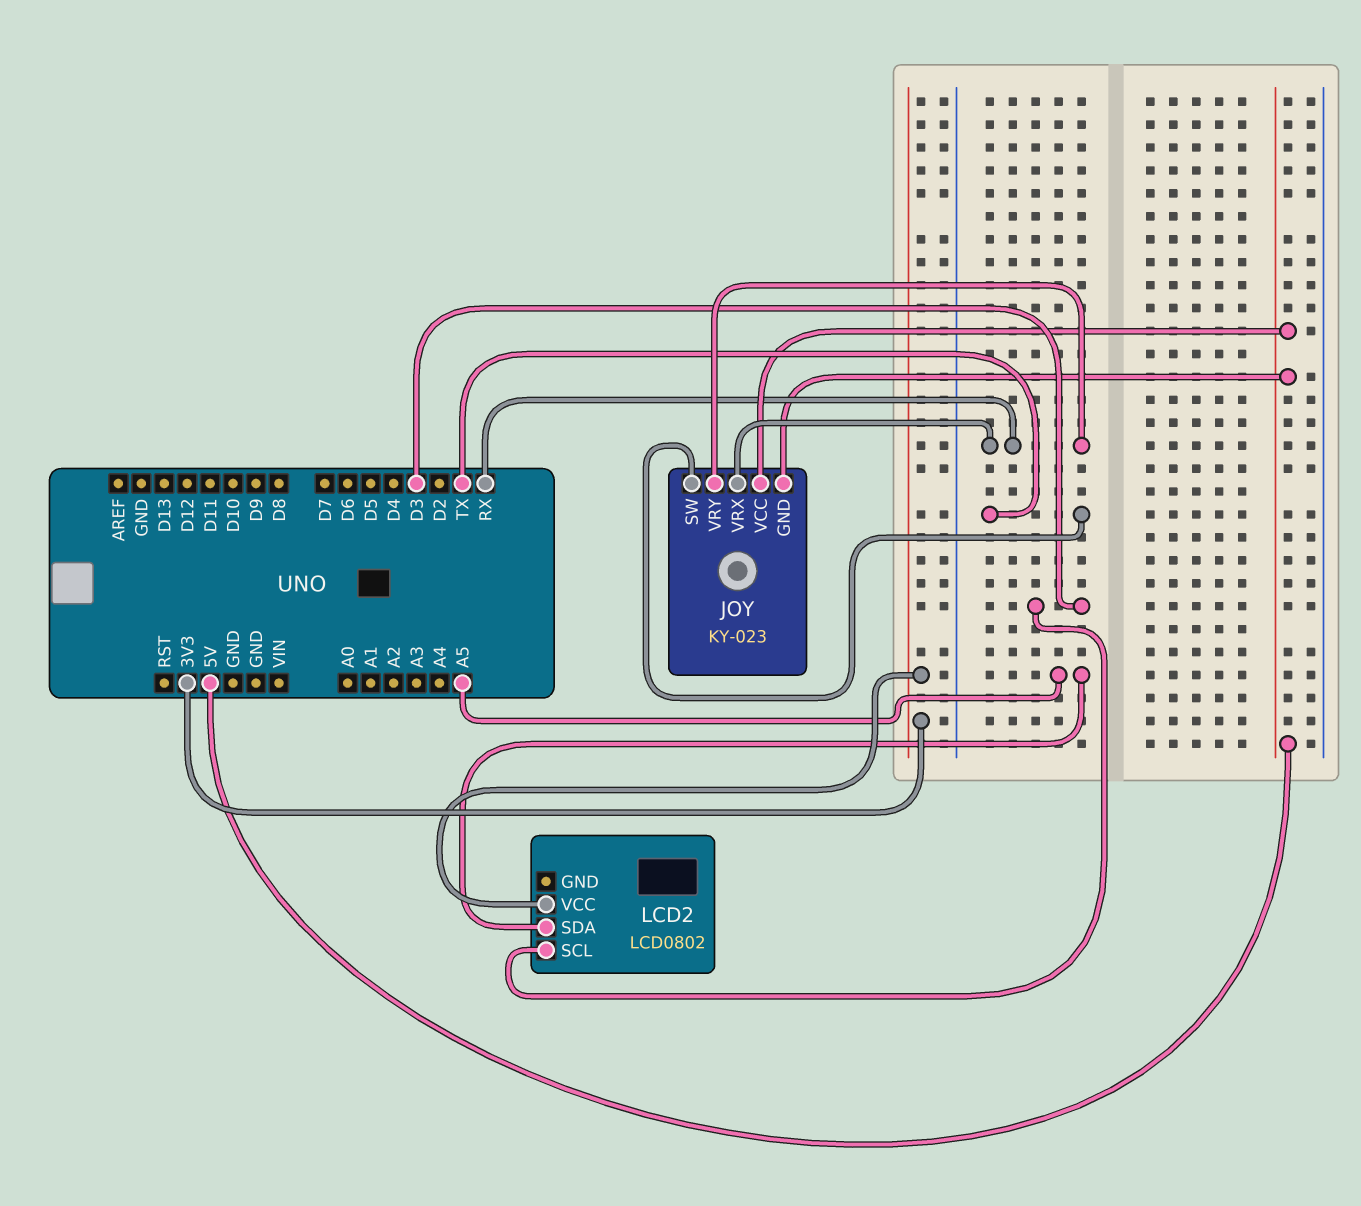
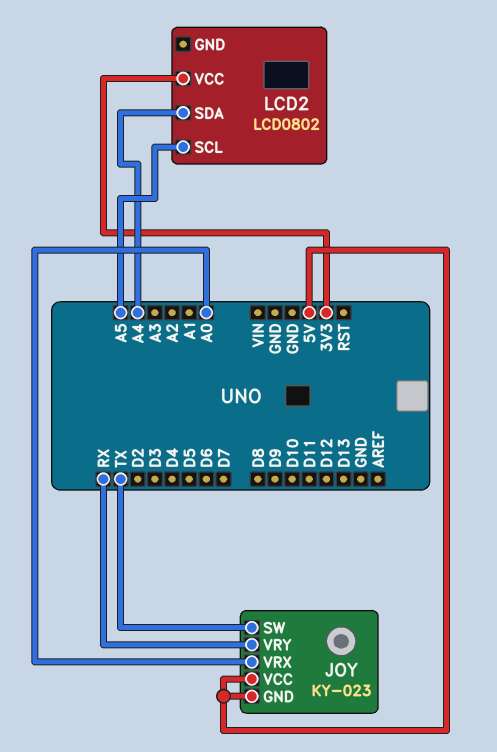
JOY pin VRX: RX -> A0
LCD2 pin SCL: D3 -> A5
LCD2 pin SDA: A5 -> A4

